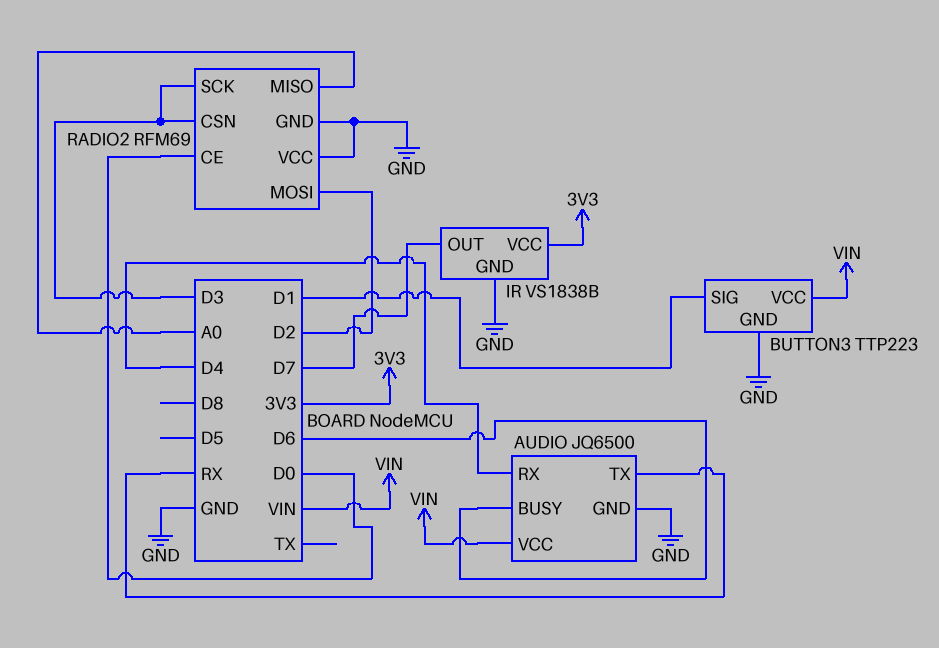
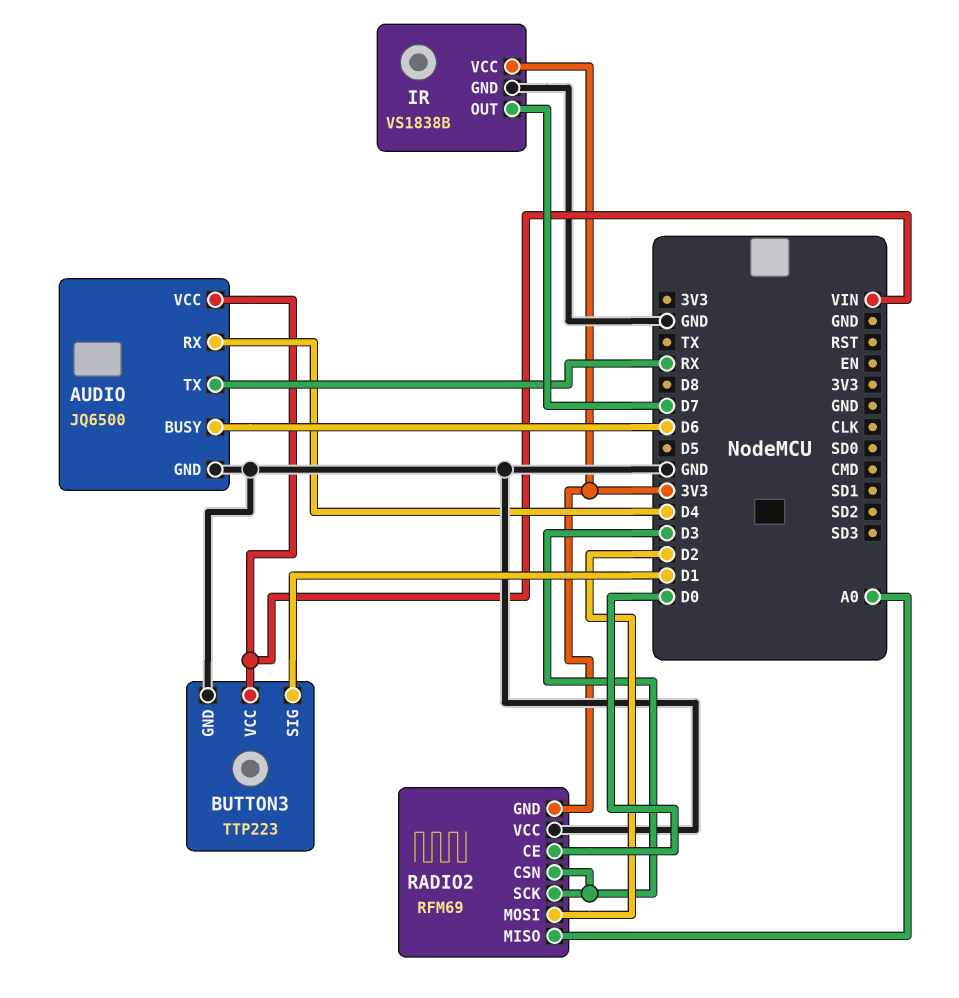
RADIO2 pin GND: GND -> 3V3

